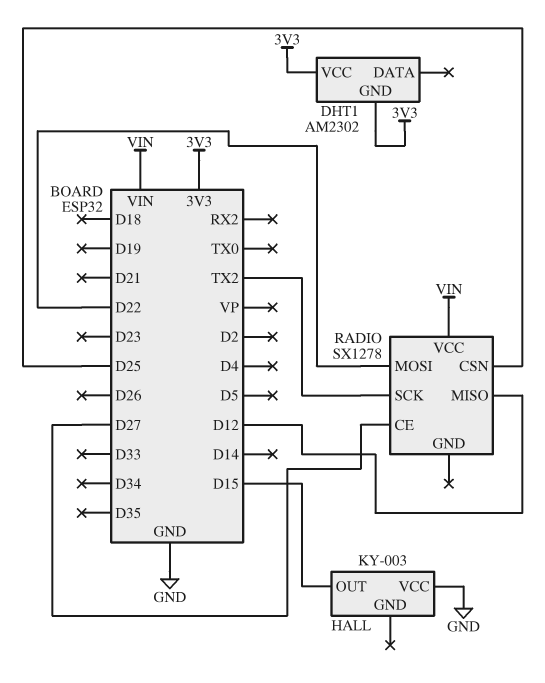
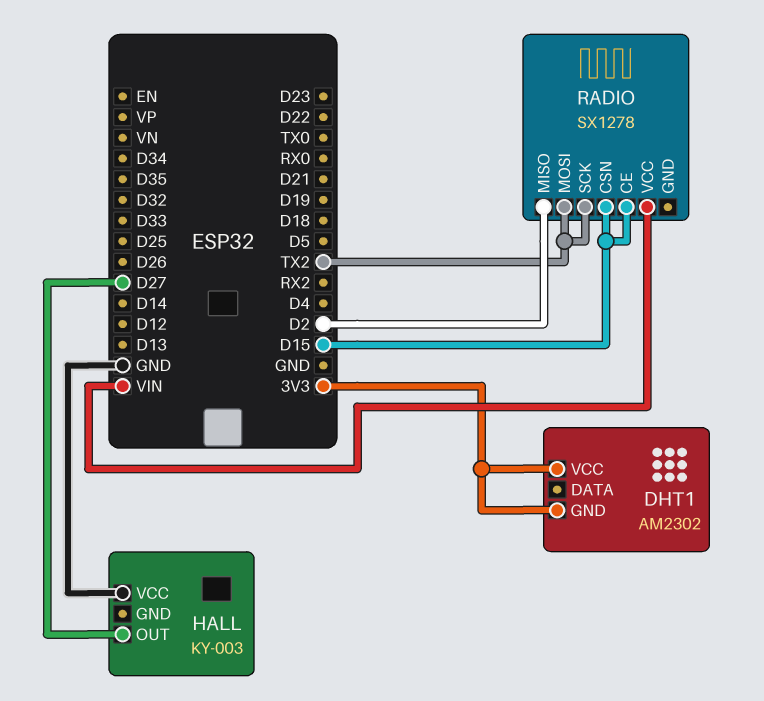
HALL pin OUT: D15 -> D27
RADIO pin CE: D27 -> D15
RADIO pin CSN: D25 -> D15
RADIO pin MISO: D12 -> D2
RADIO pin MOSI: D22 -> TX2

